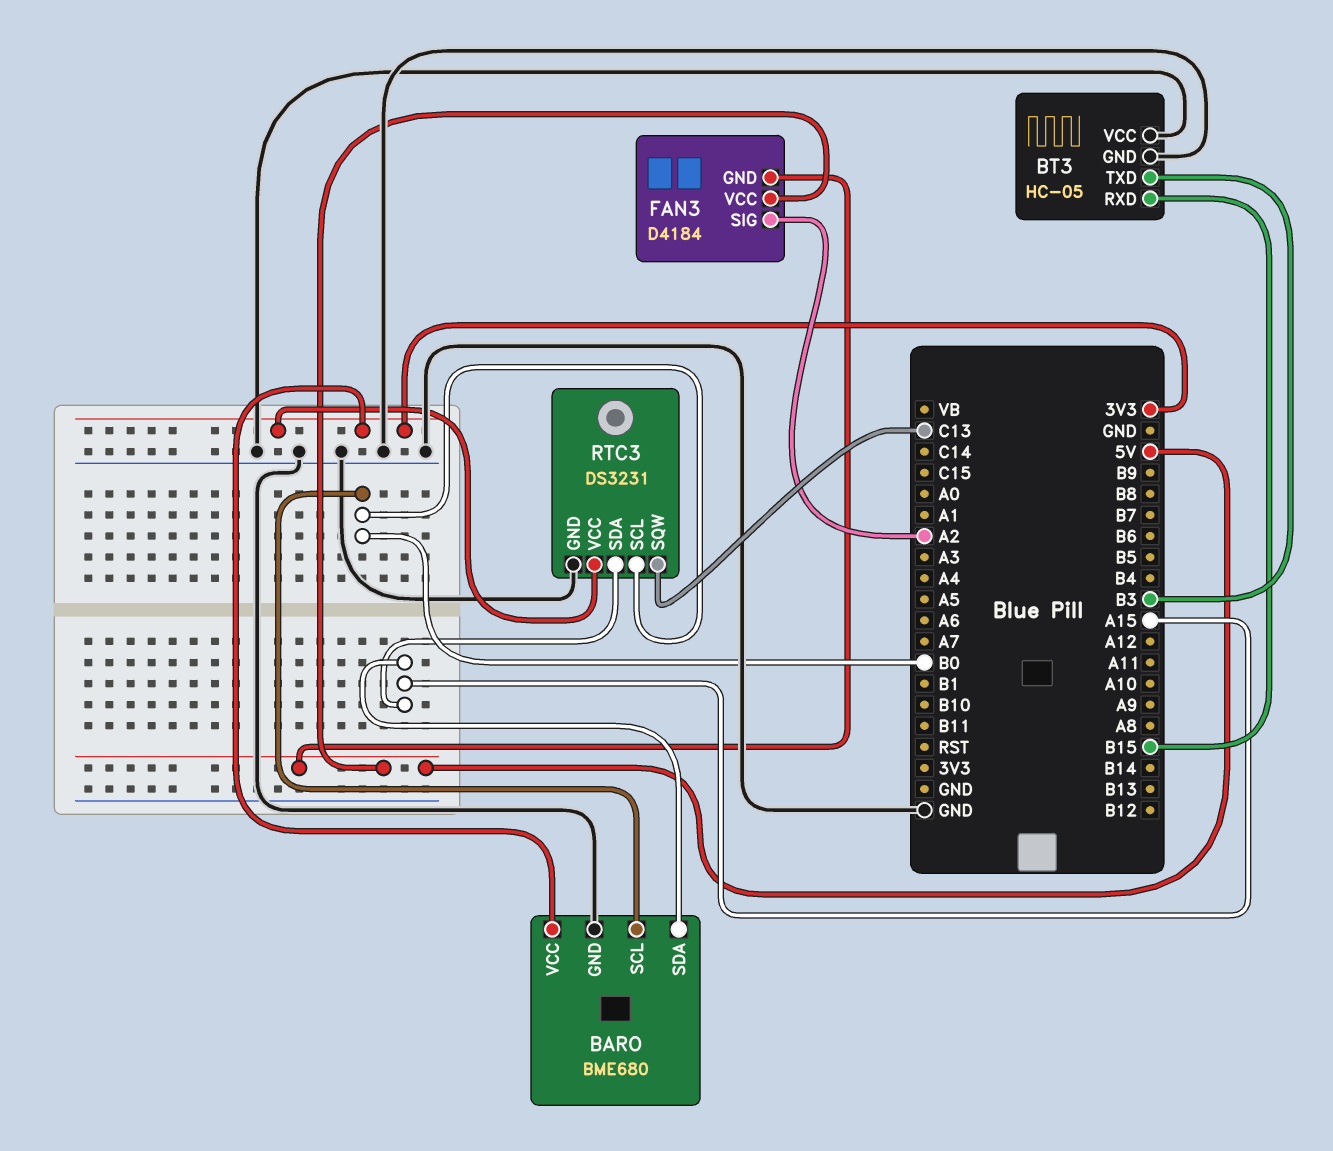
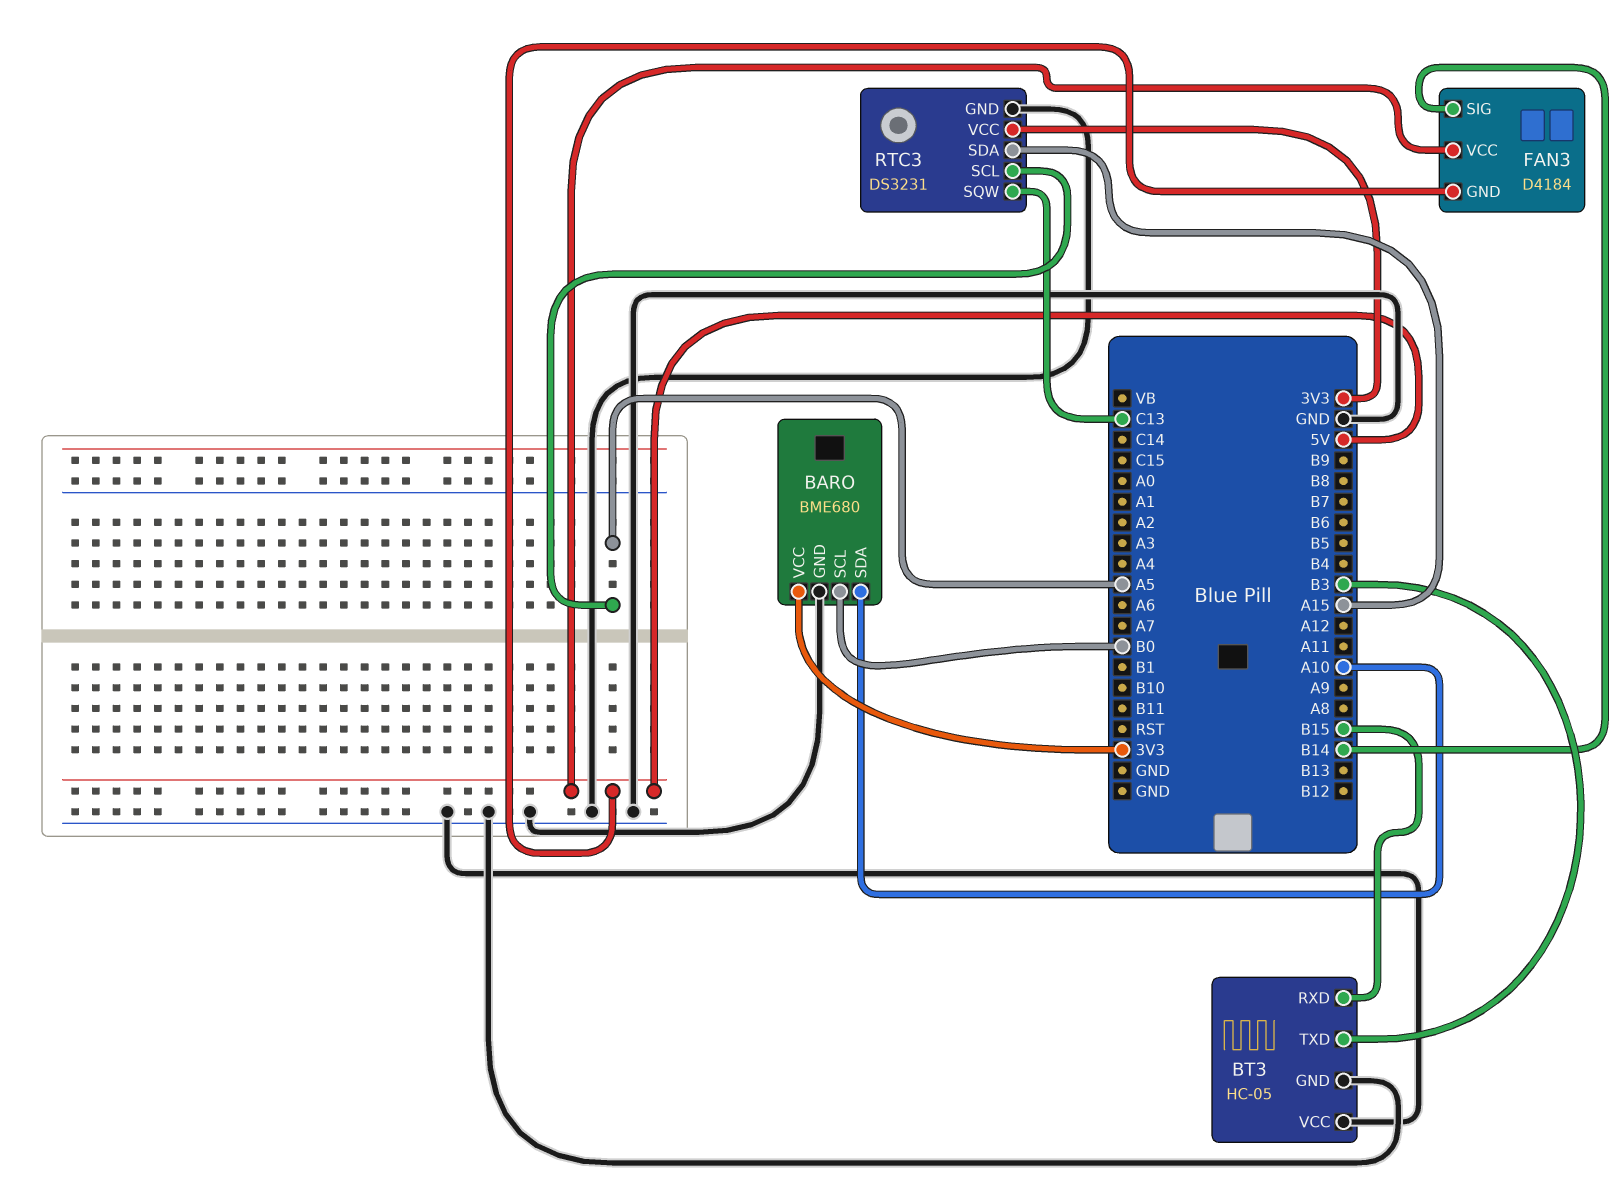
BARO pin SDA: A15 -> A10
FAN3 pin SIG: A2 -> B14
RTC3 pin SCL: B0 -> A5

